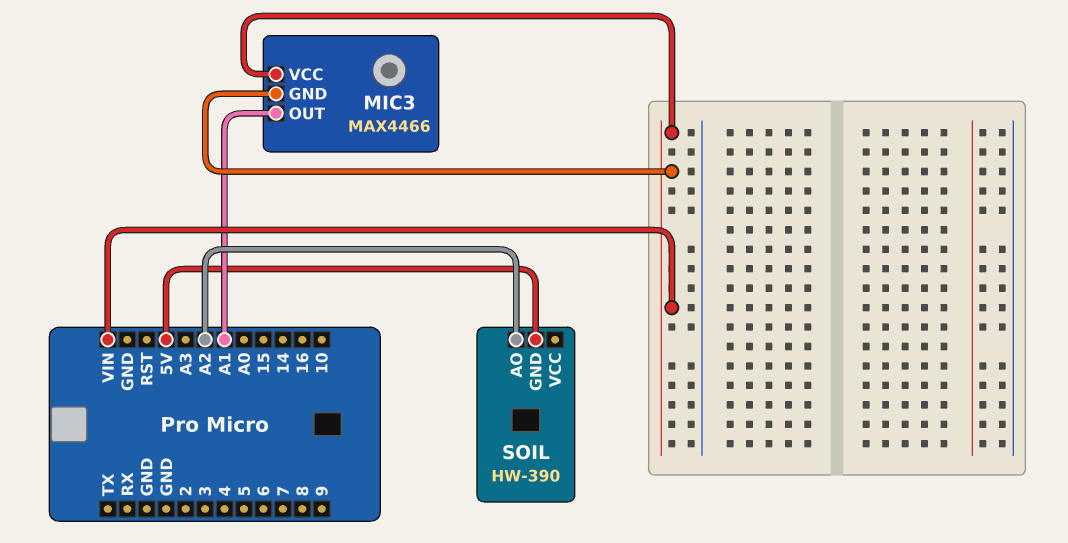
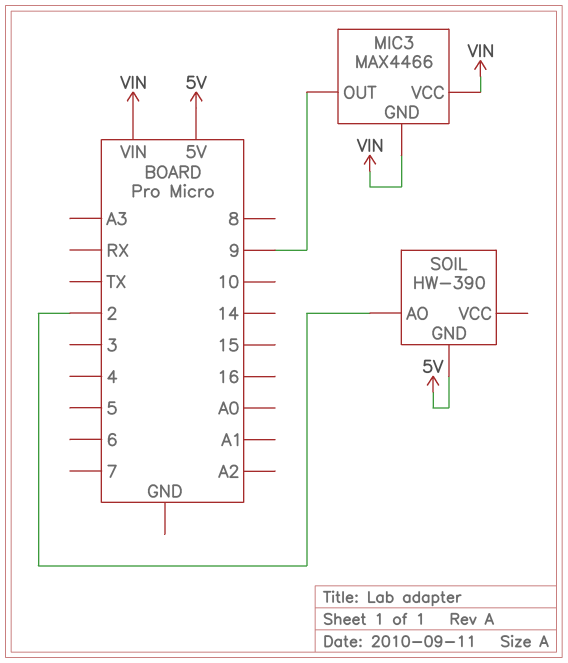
MIC3 pin OUT: A1 -> 9
SOIL pin AO: A2 -> 2

